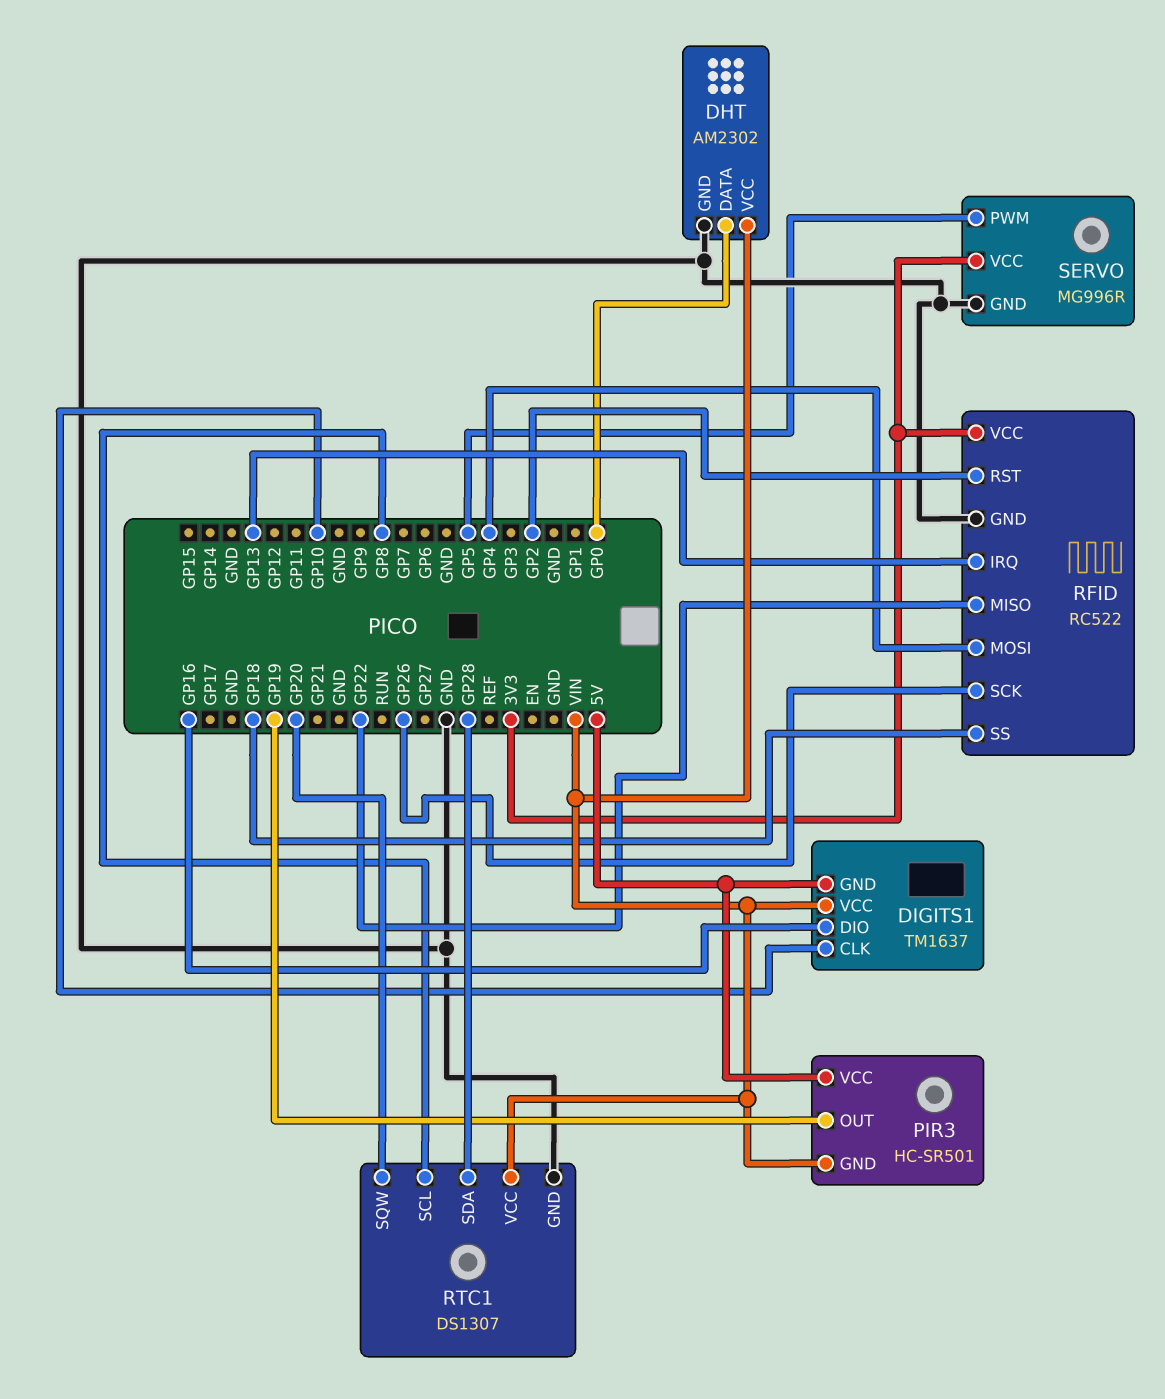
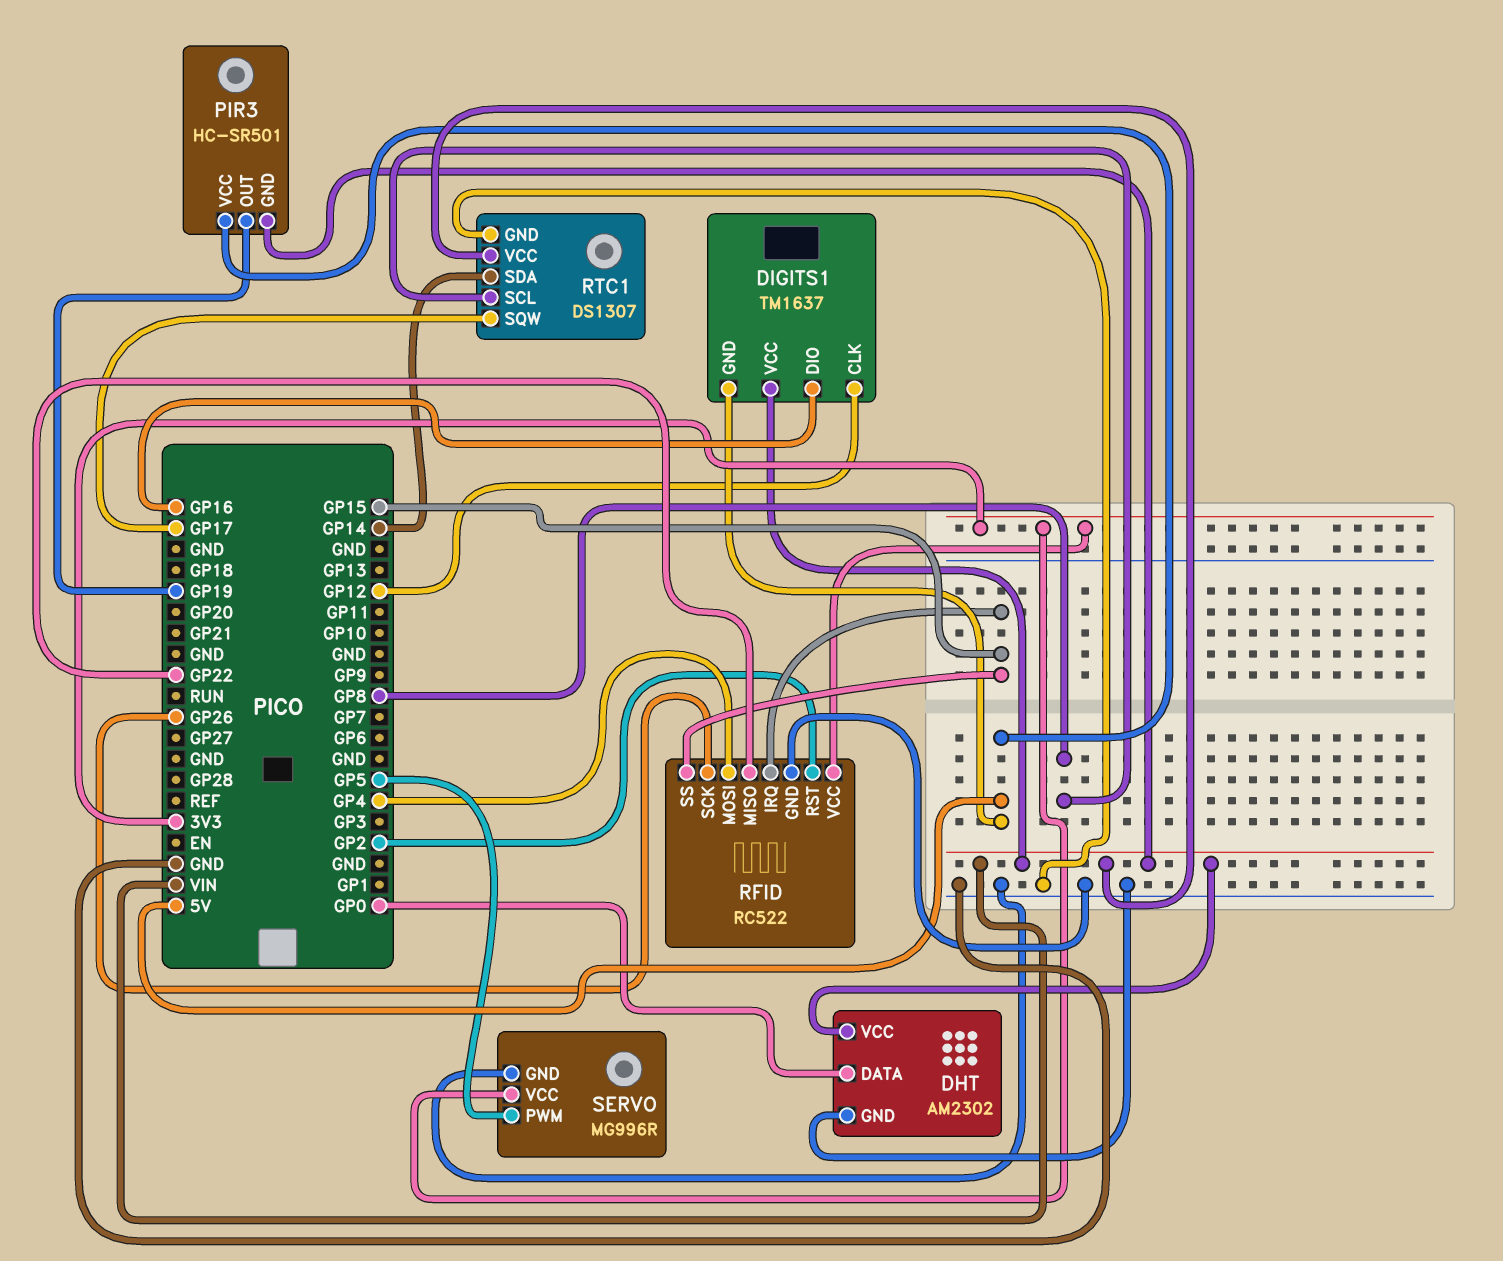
DIGITS1 pin CLK: GP10 -> GP12
RFID pin IRQ: GP13 -> GP15
RFID pin SS: GP18 -> GP15
RTC1 pin SDA: GP28 -> GP14
RTC1 pin SQW: GP20 -> GP17

